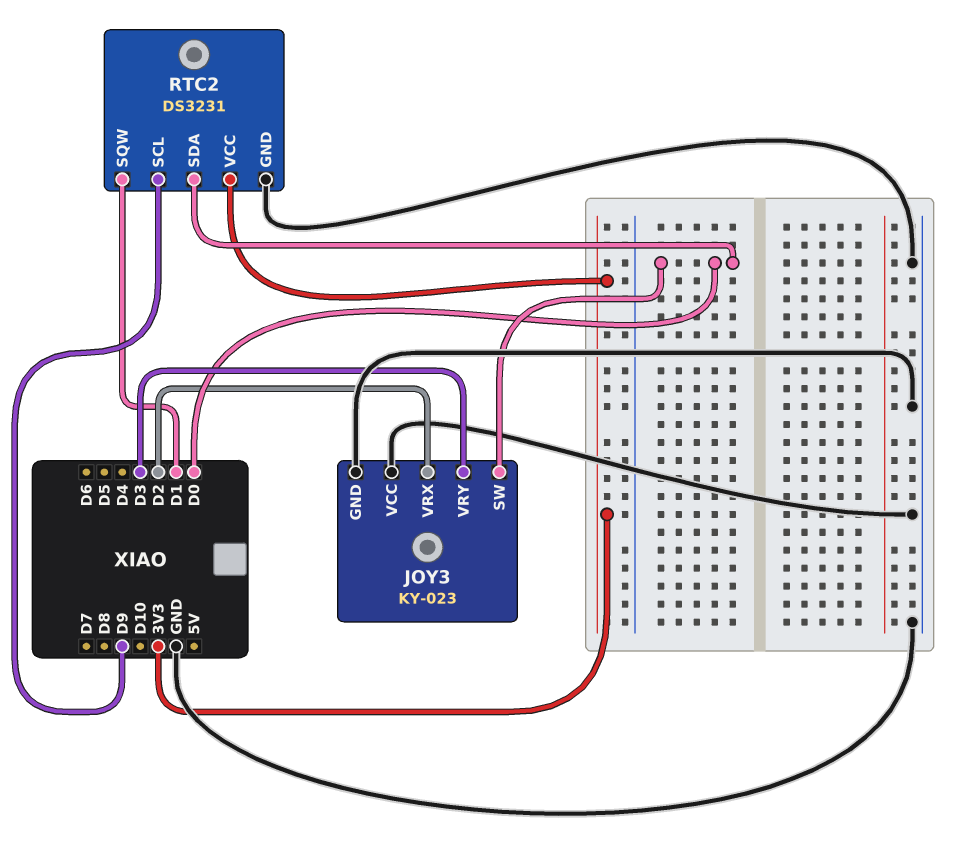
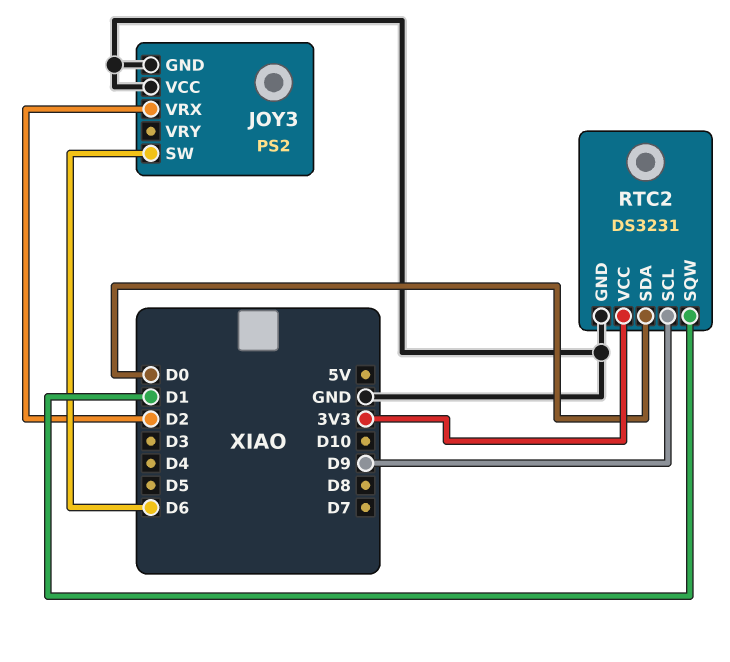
JOY3: KY-023 -> PS2
JOY3 pin SW: D0 -> D6
JOY3 pin VRY: D3 -> none

